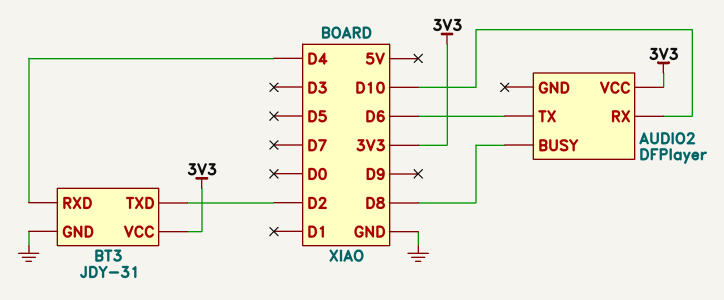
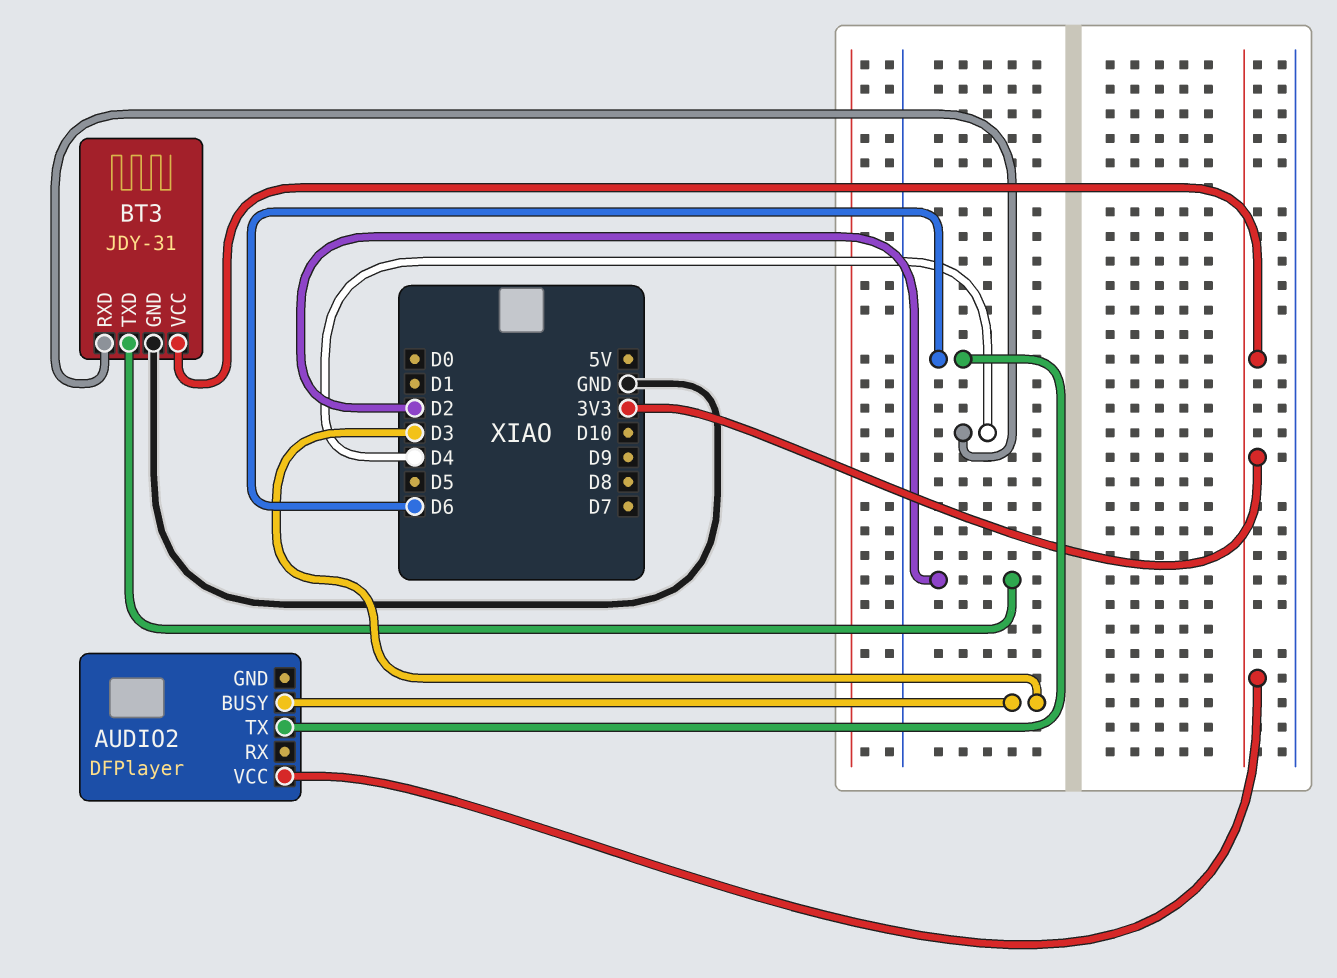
AUDIO2 pin BUSY: D8 -> D3
AUDIO2 pin RX: D10 -> none

